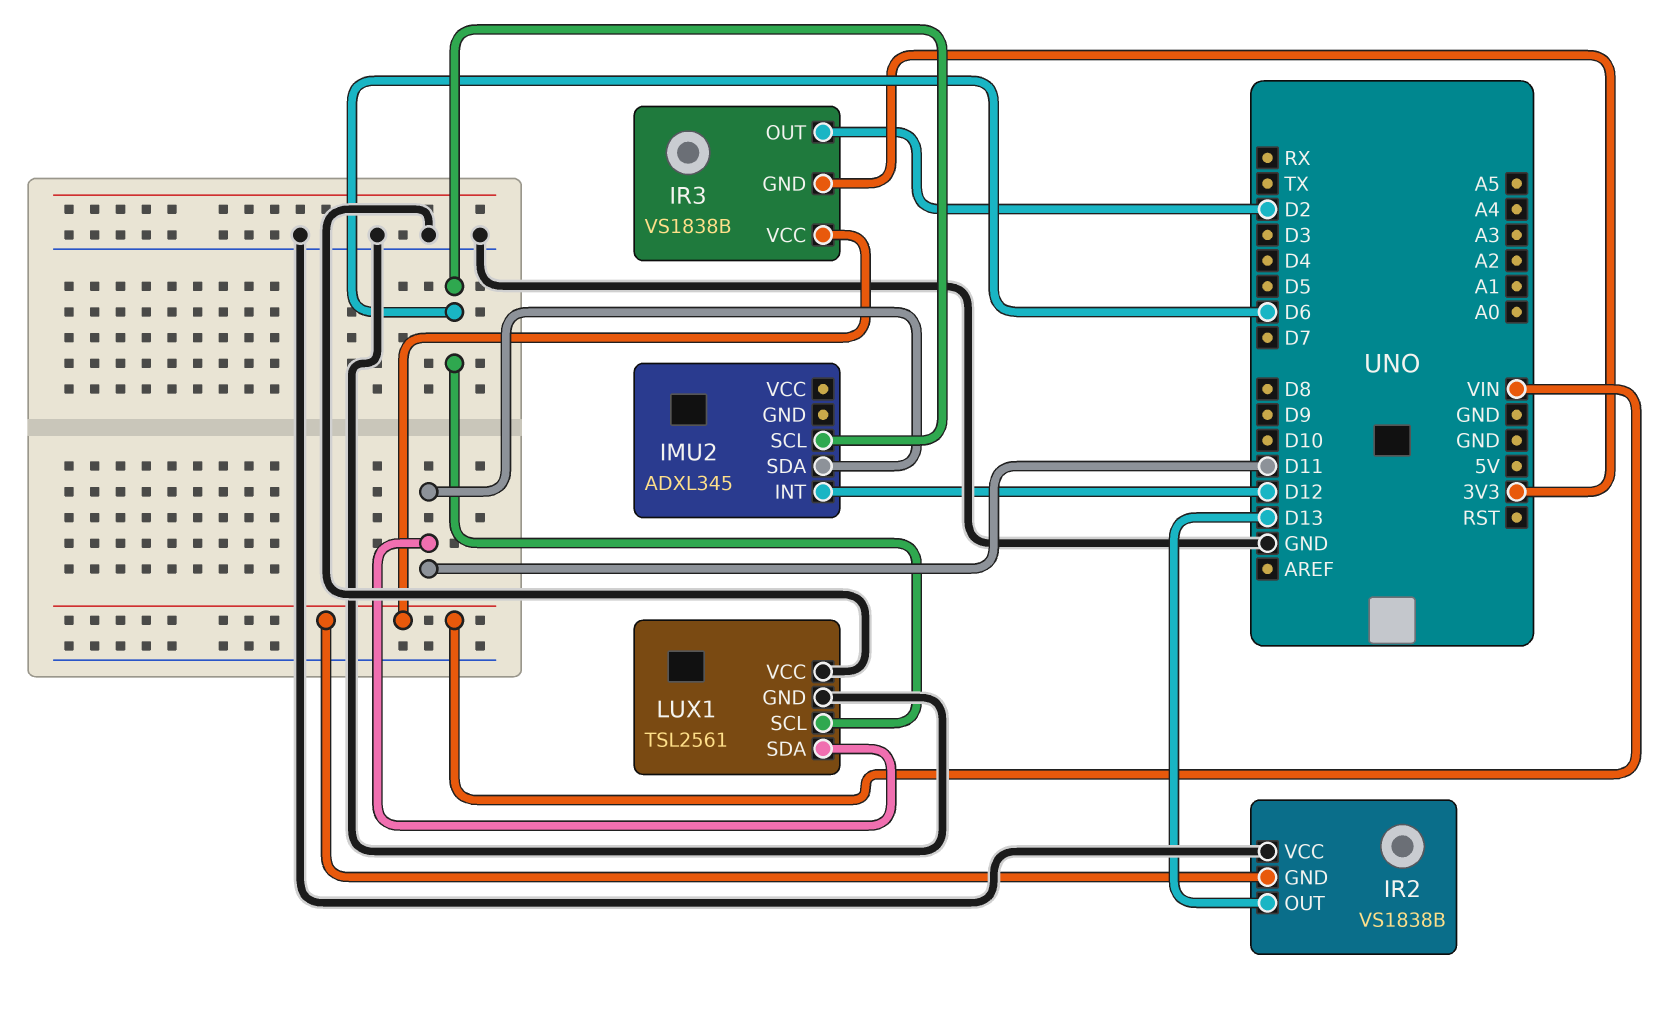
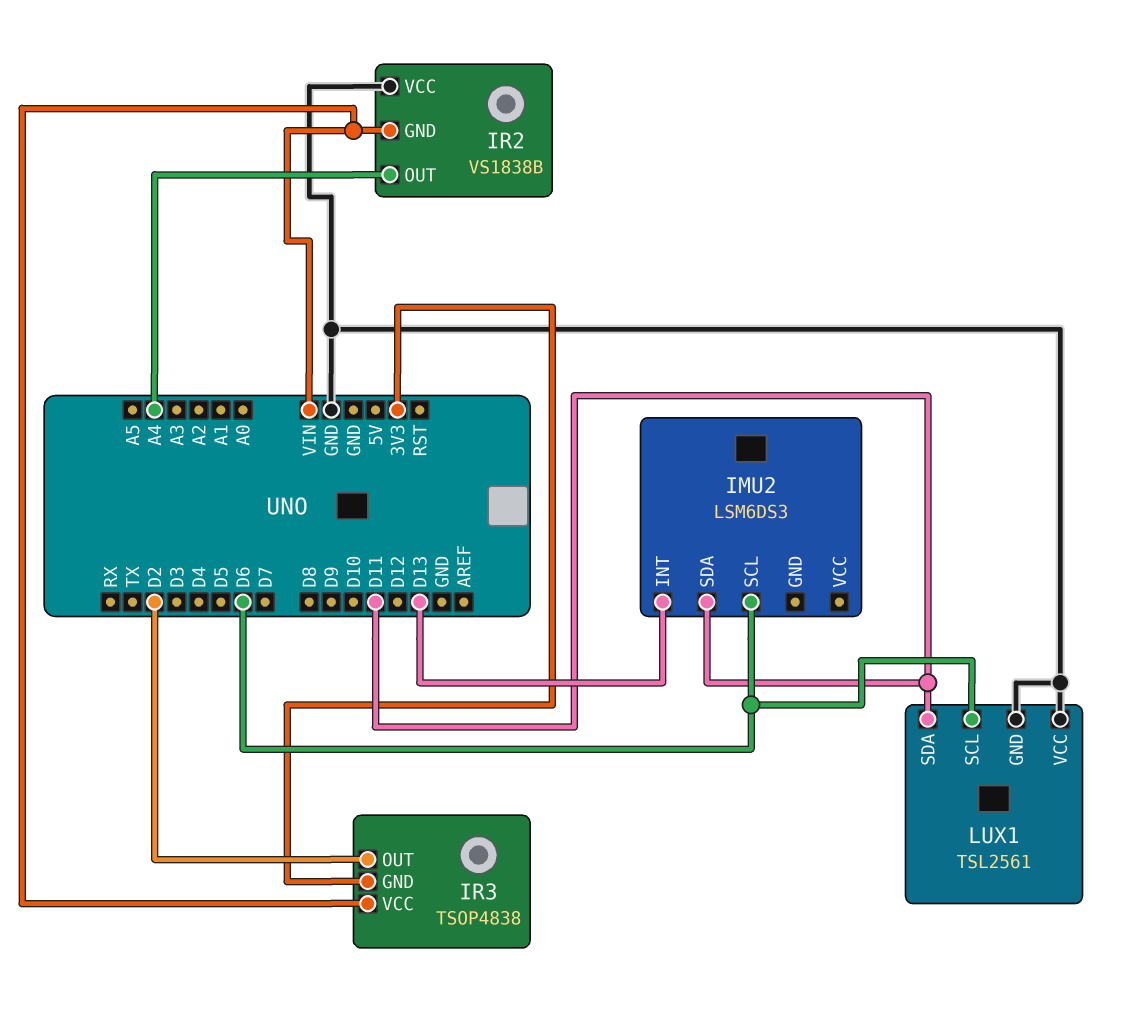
IMU2: ADXL345 -> LSM6DS3
IMU2 pin INT: D12 -> D13
IR2 pin OUT: D13 -> A4
IR3: VS1838B -> TSOP4838

